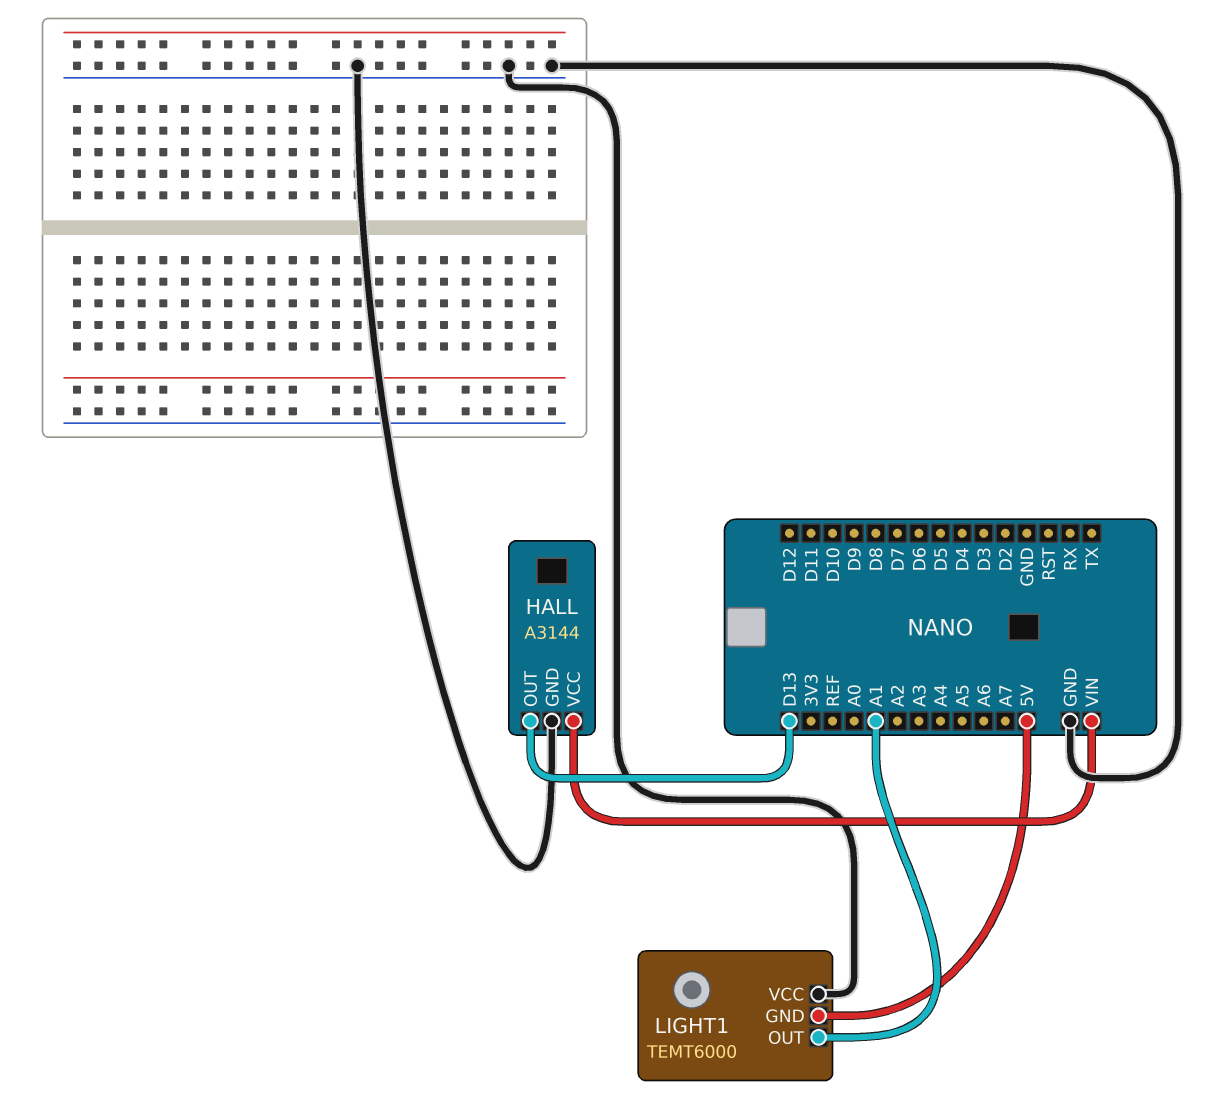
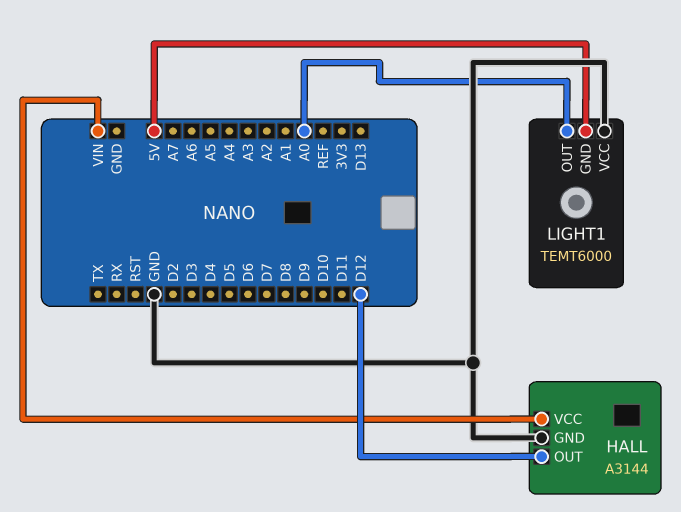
HALL pin OUT: D13 -> D12
LIGHT1 pin OUT: A1 -> A0

